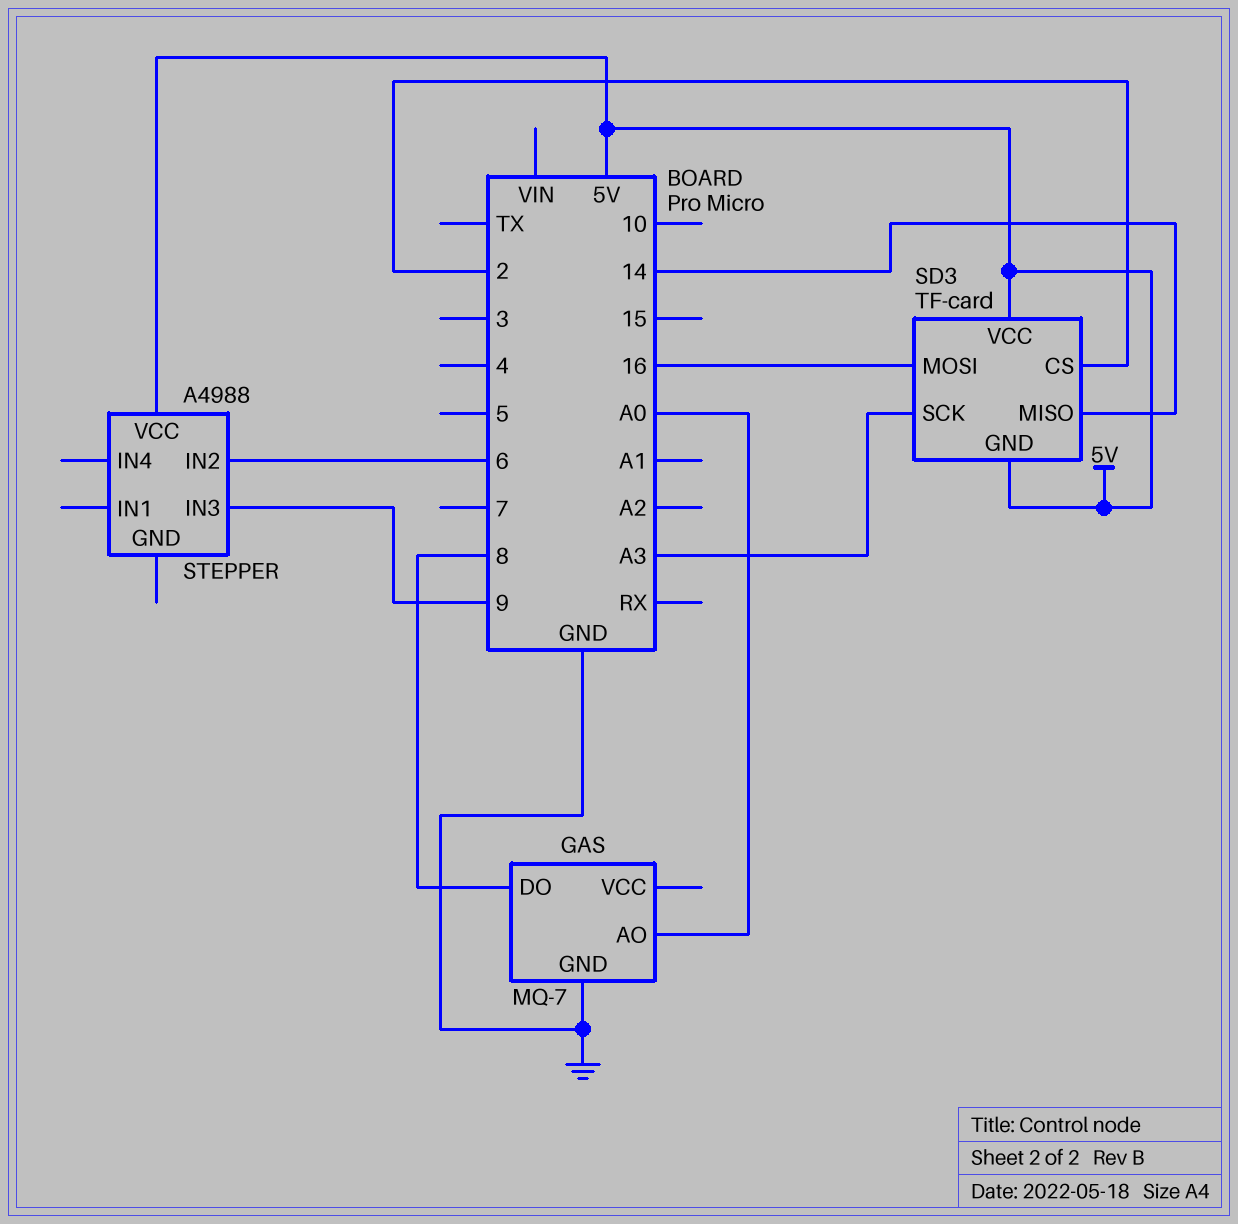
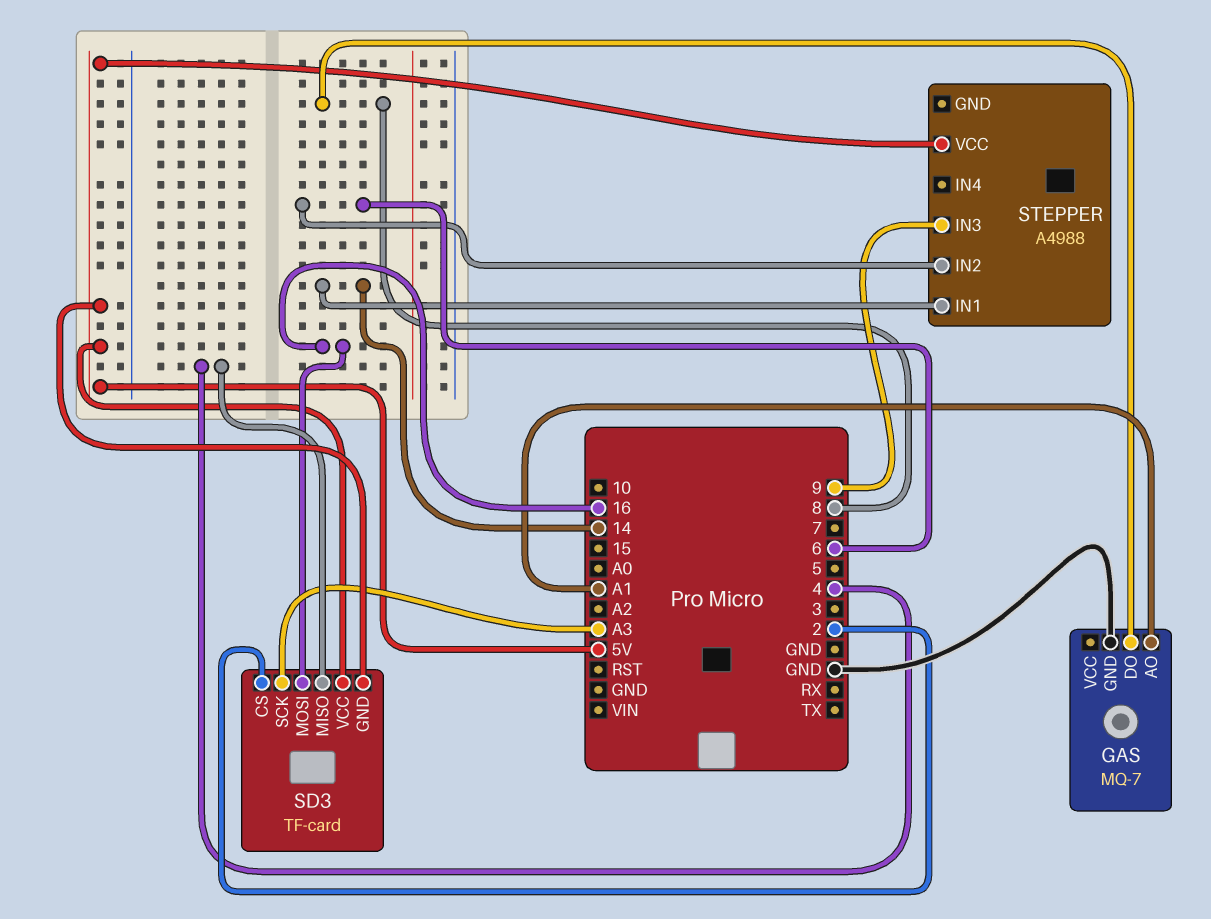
GAS pin AO: A0 -> A1
SD3 pin MISO: 14 -> 4
STEPPER pin IN1: none -> 14

